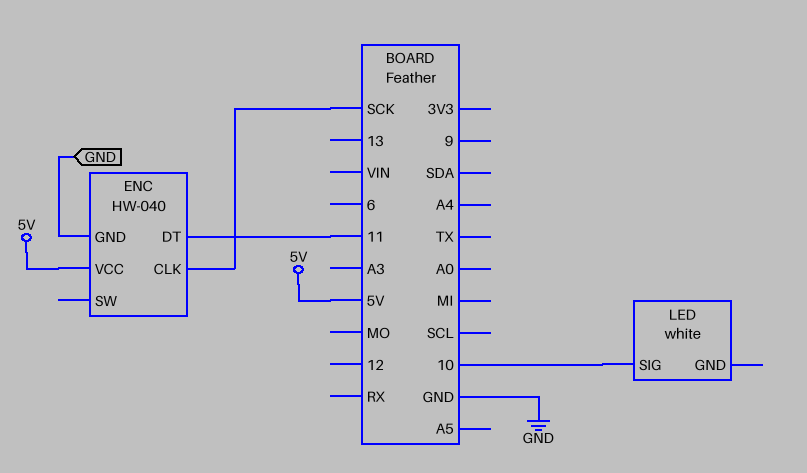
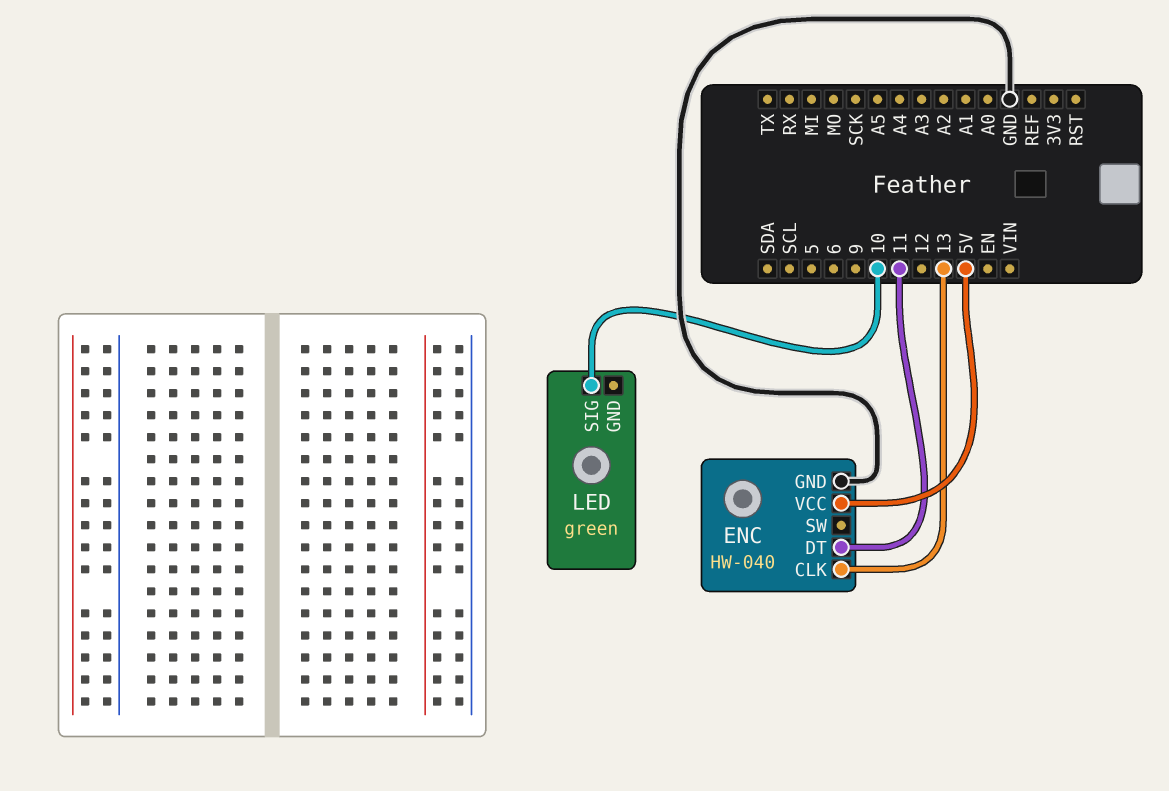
ENC pin CLK: SCK -> 13
LED: white -> green

